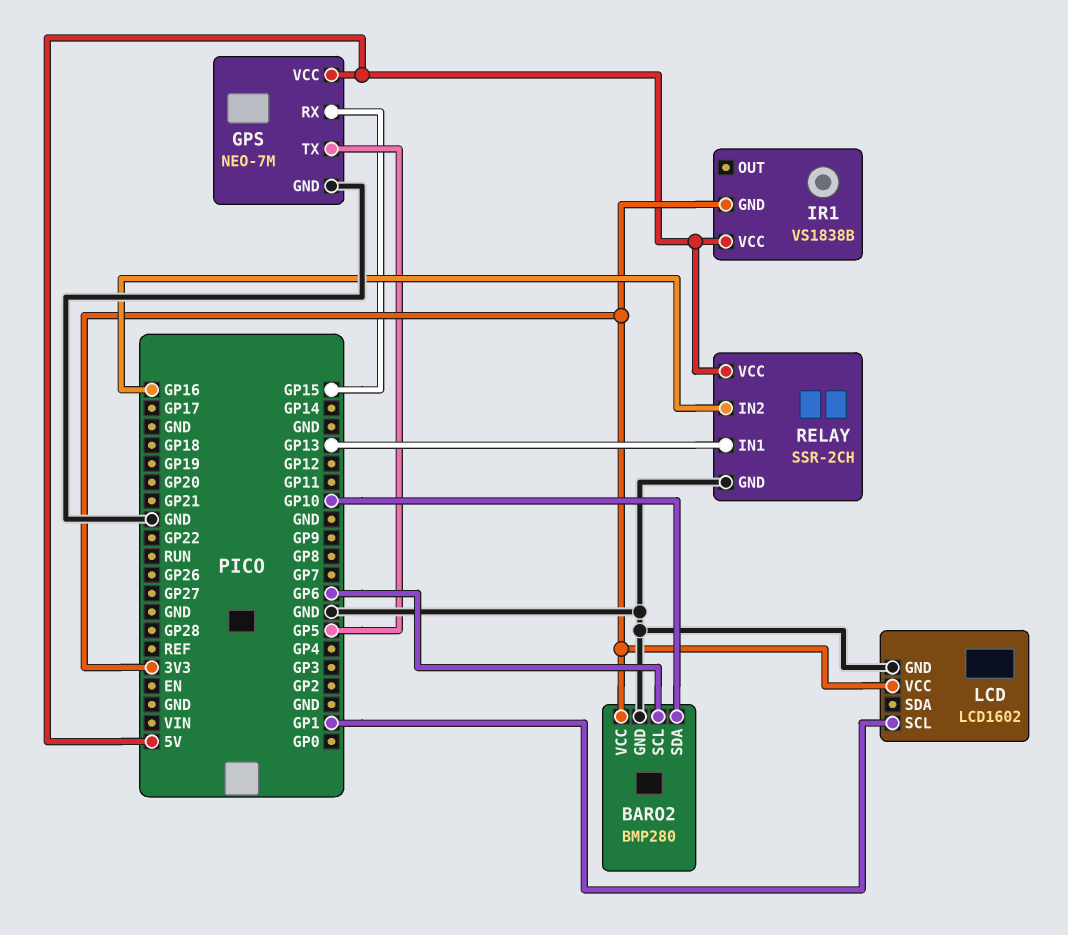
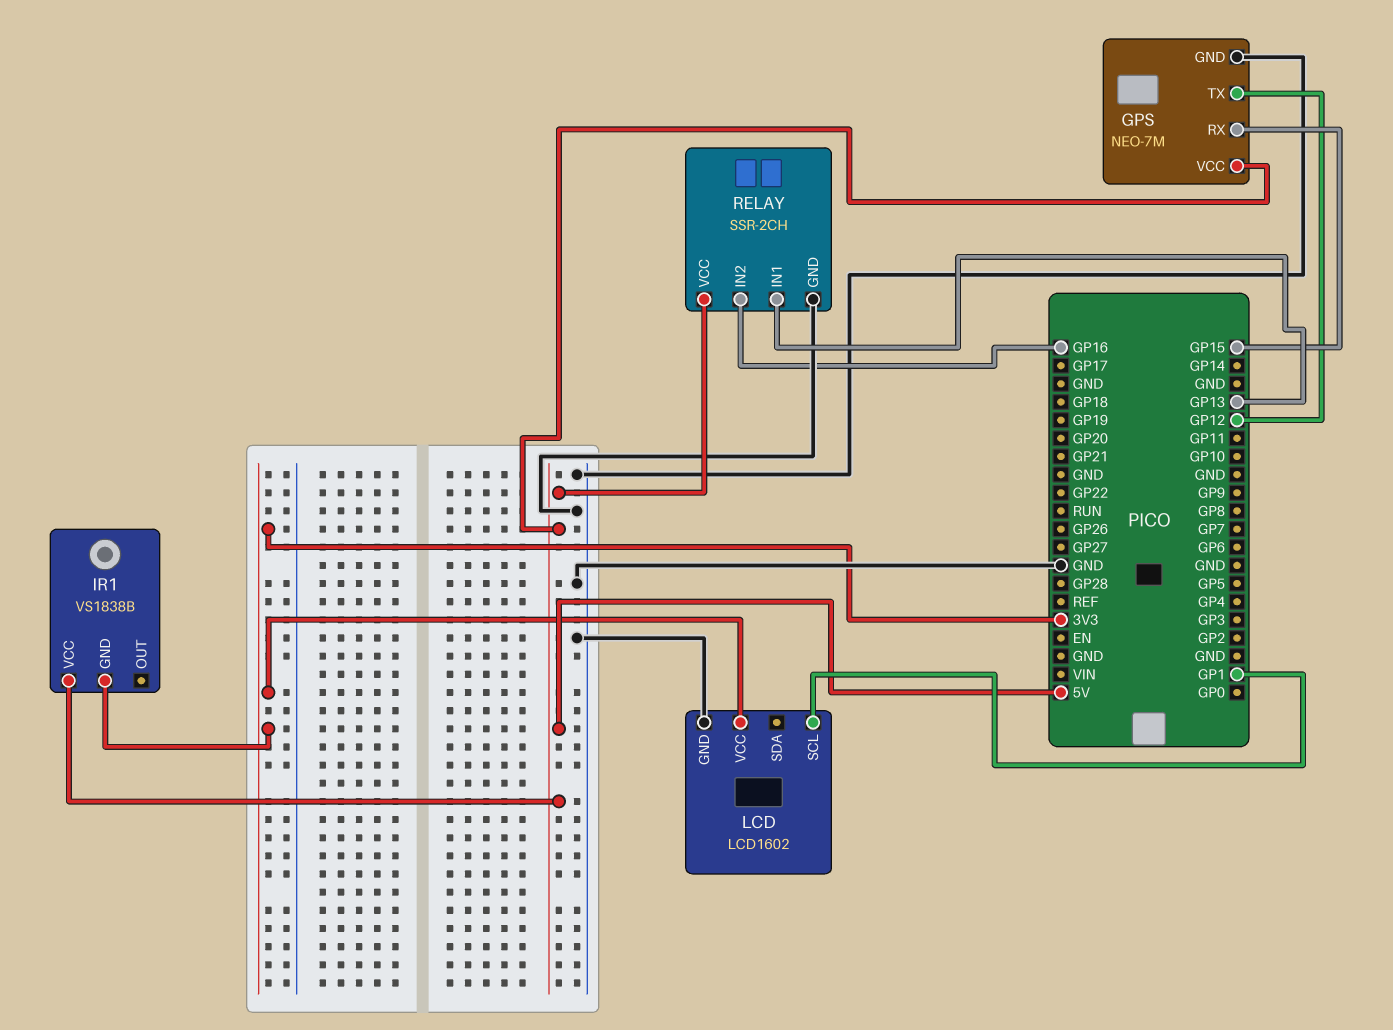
BARO2: BMP280 -> none
BARO2 pin GND: GND -> none
BARO2 pin SCL: GP6 -> none
BARO2 pin SDA: GP10 -> none
BARO2 pin VCC: 3V3 -> none
GPS pin TX: GP5 -> GP12

